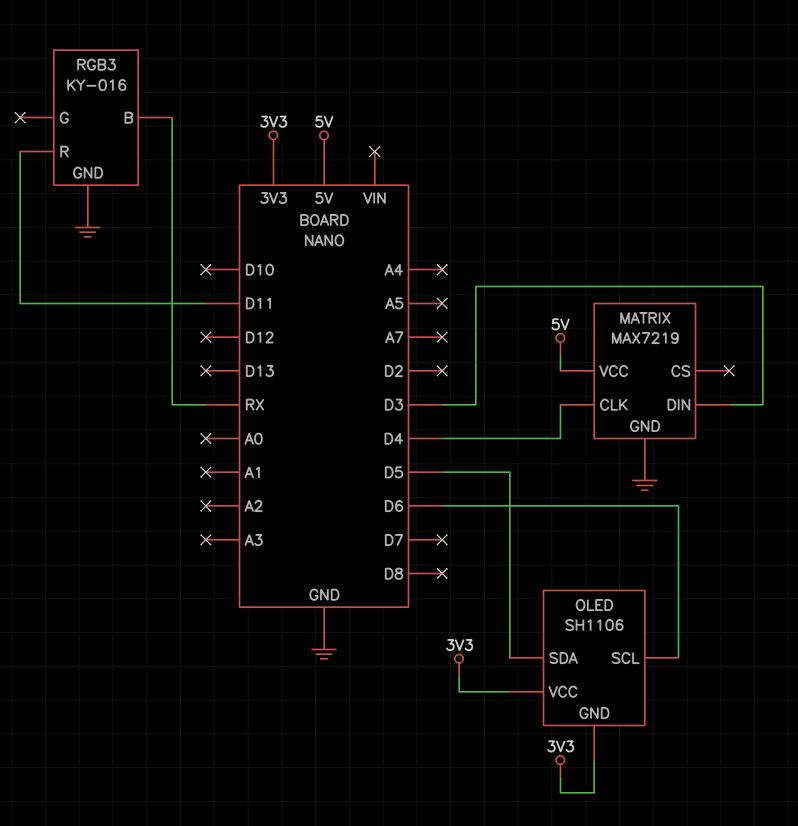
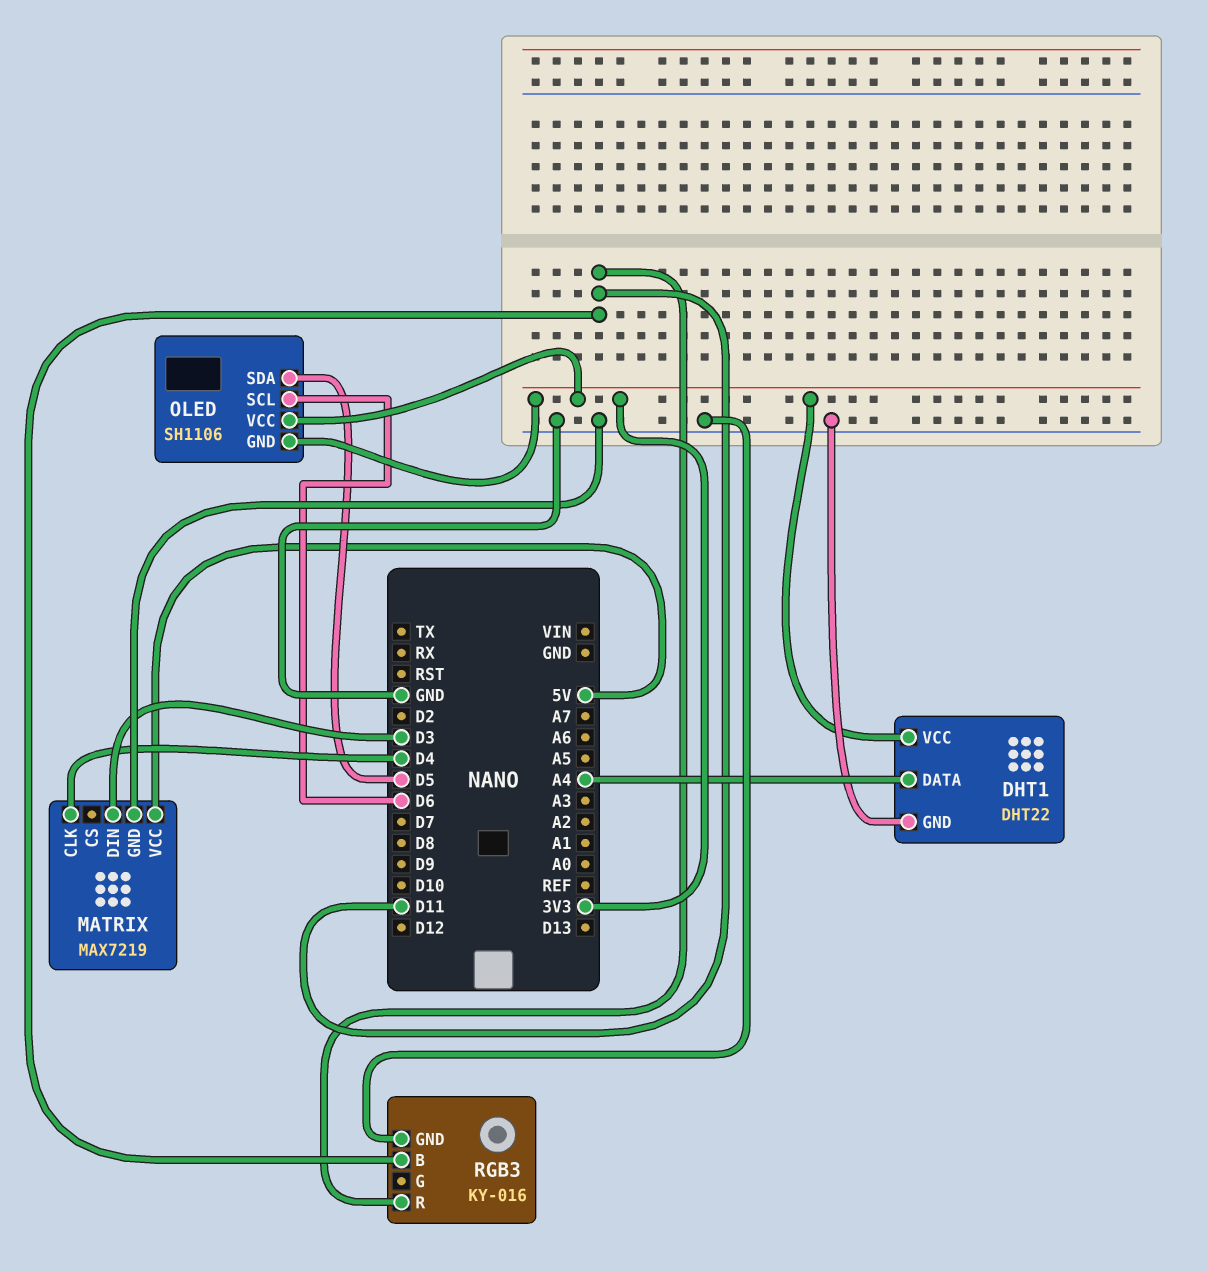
DHT1: none -> DHT22
DHT1 pin DATA: none -> A4
DHT1 pin GND: none -> GND
DHT1 pin VCC: none -> 3V3
RGB3 pin B: RX -> D11

